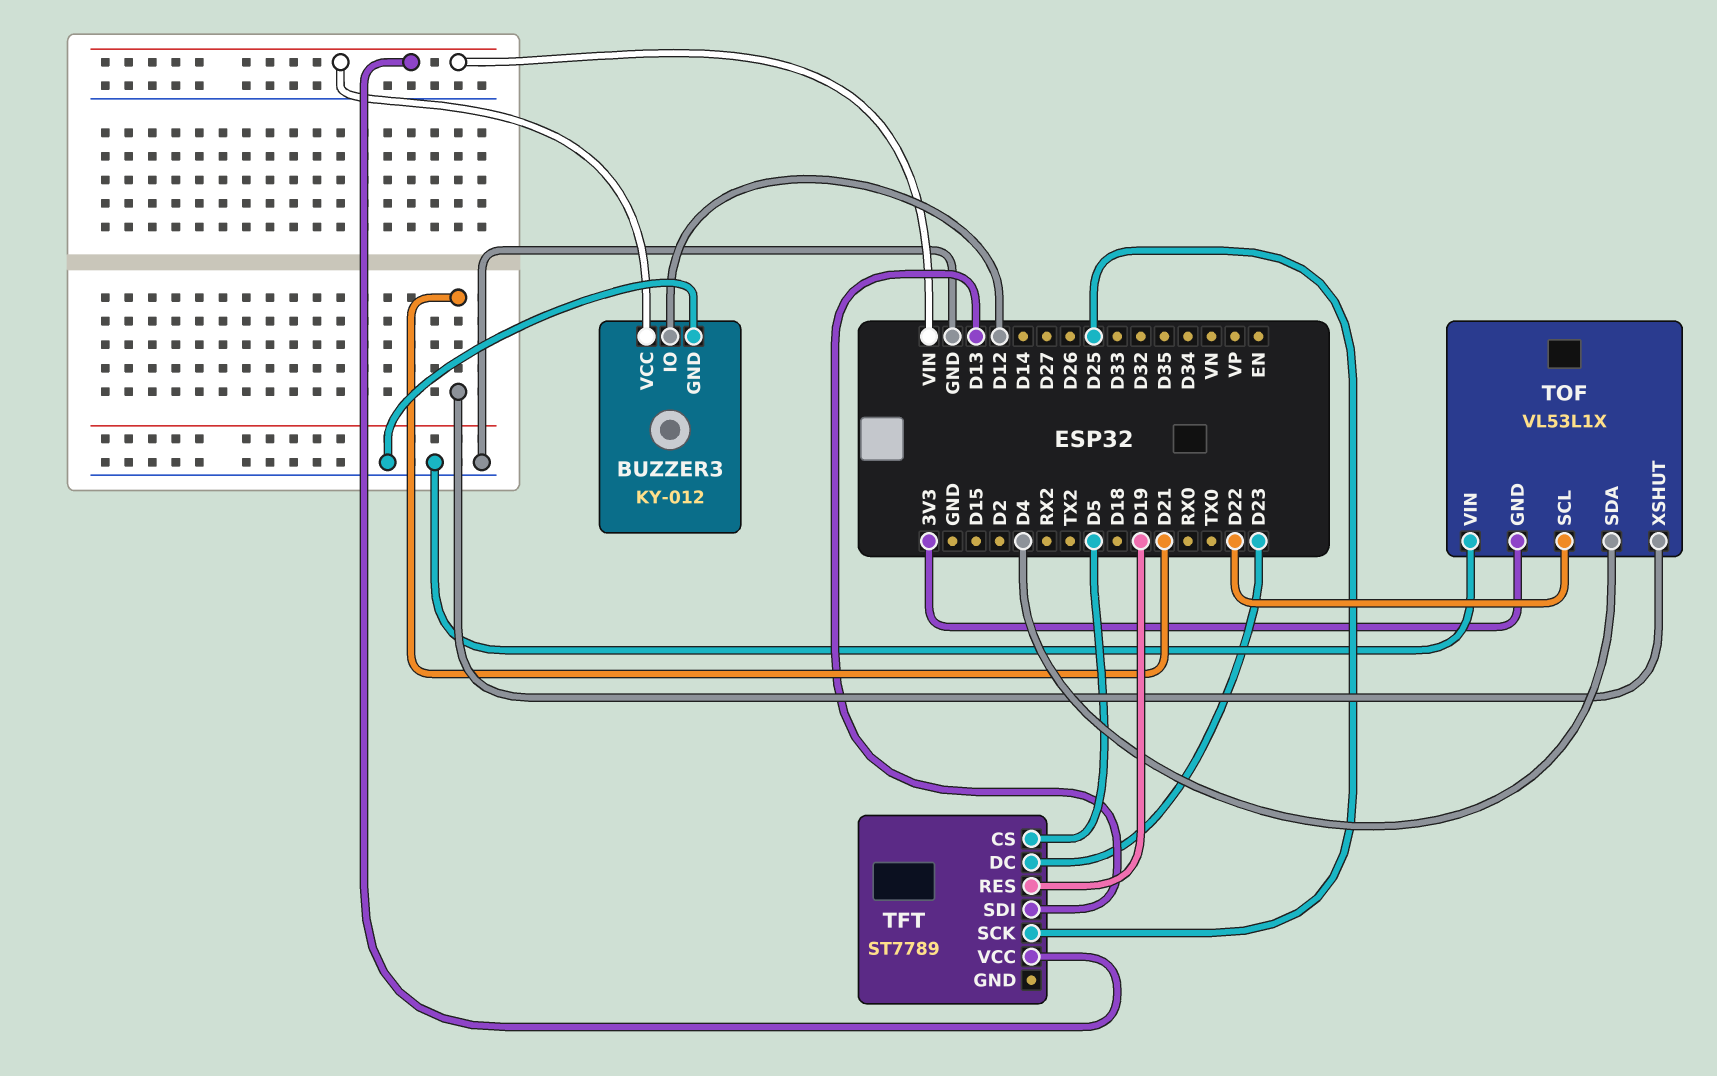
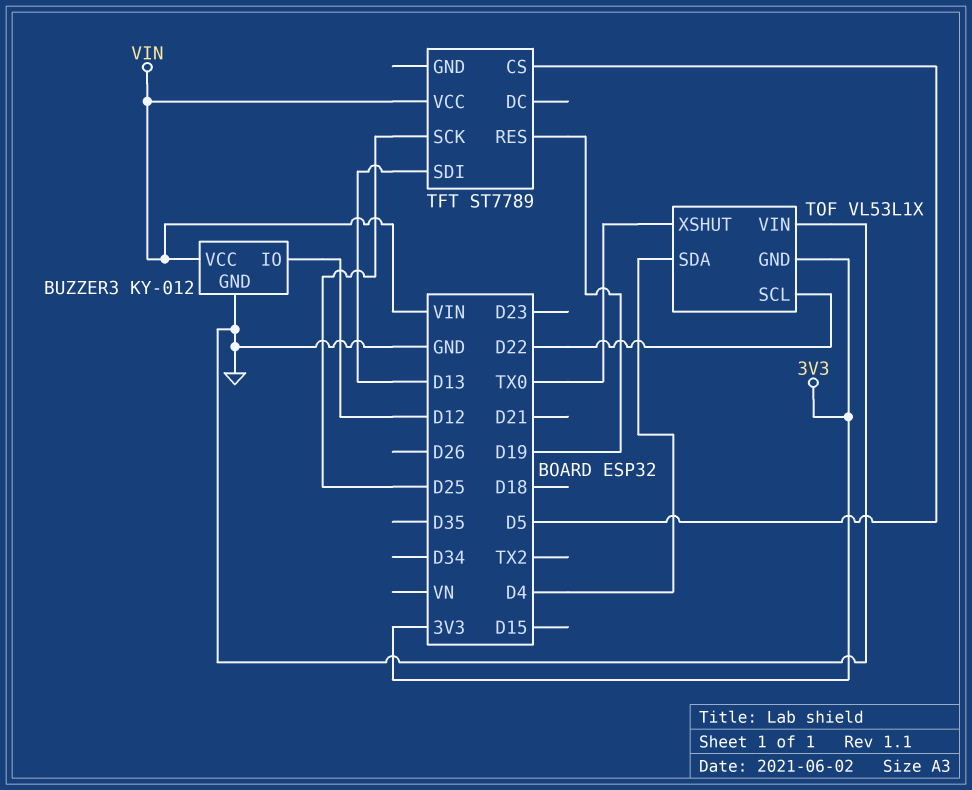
TFT pin DC: D23 -> none
TOF pin XSHUT: D21 -> TX0

